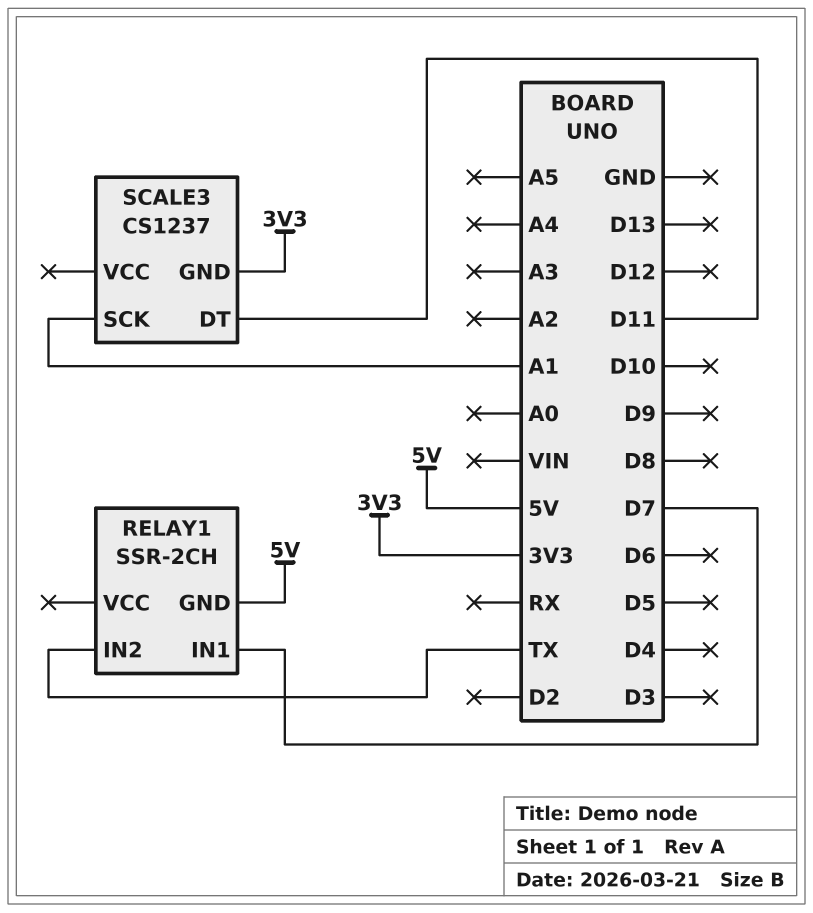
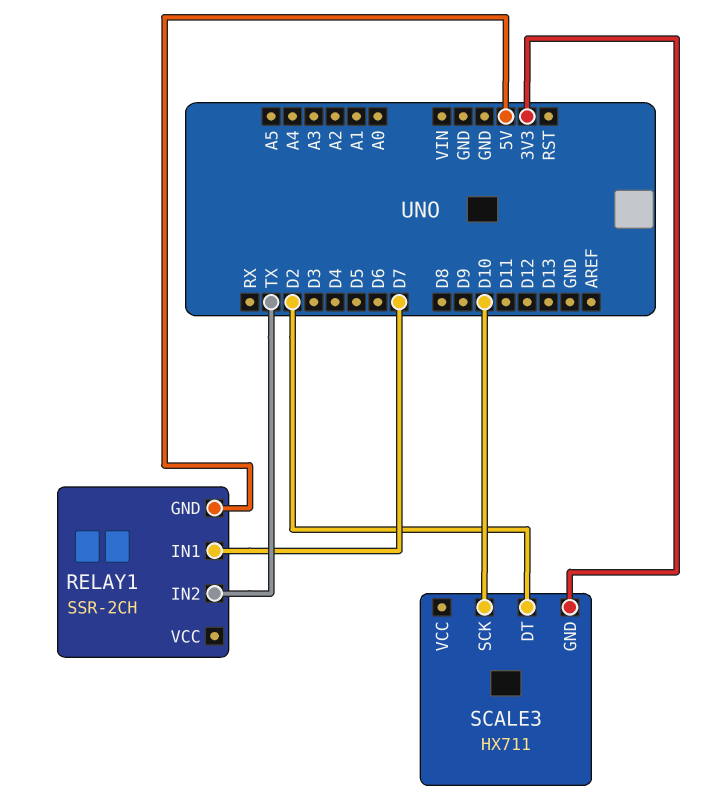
SCALE3: CS1237 -> HX711
SCALE3 pin DT: D11 -> D2
SCALE3 pin SCK: A1 -> D10

